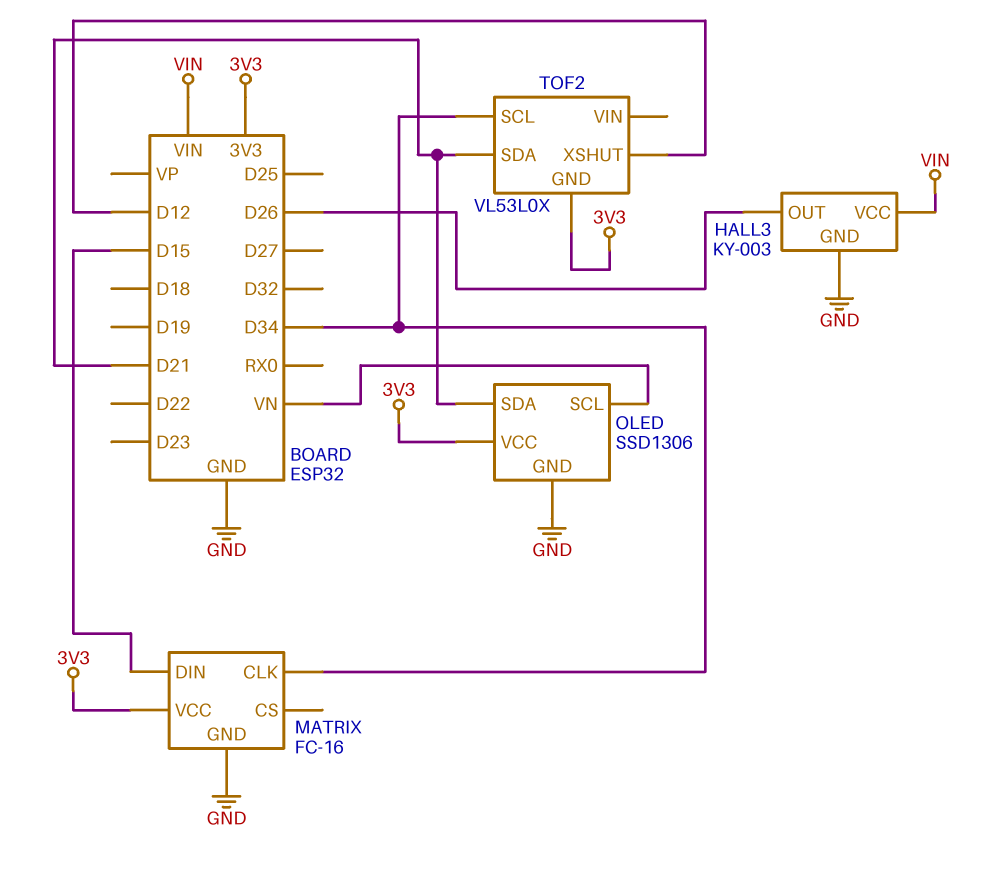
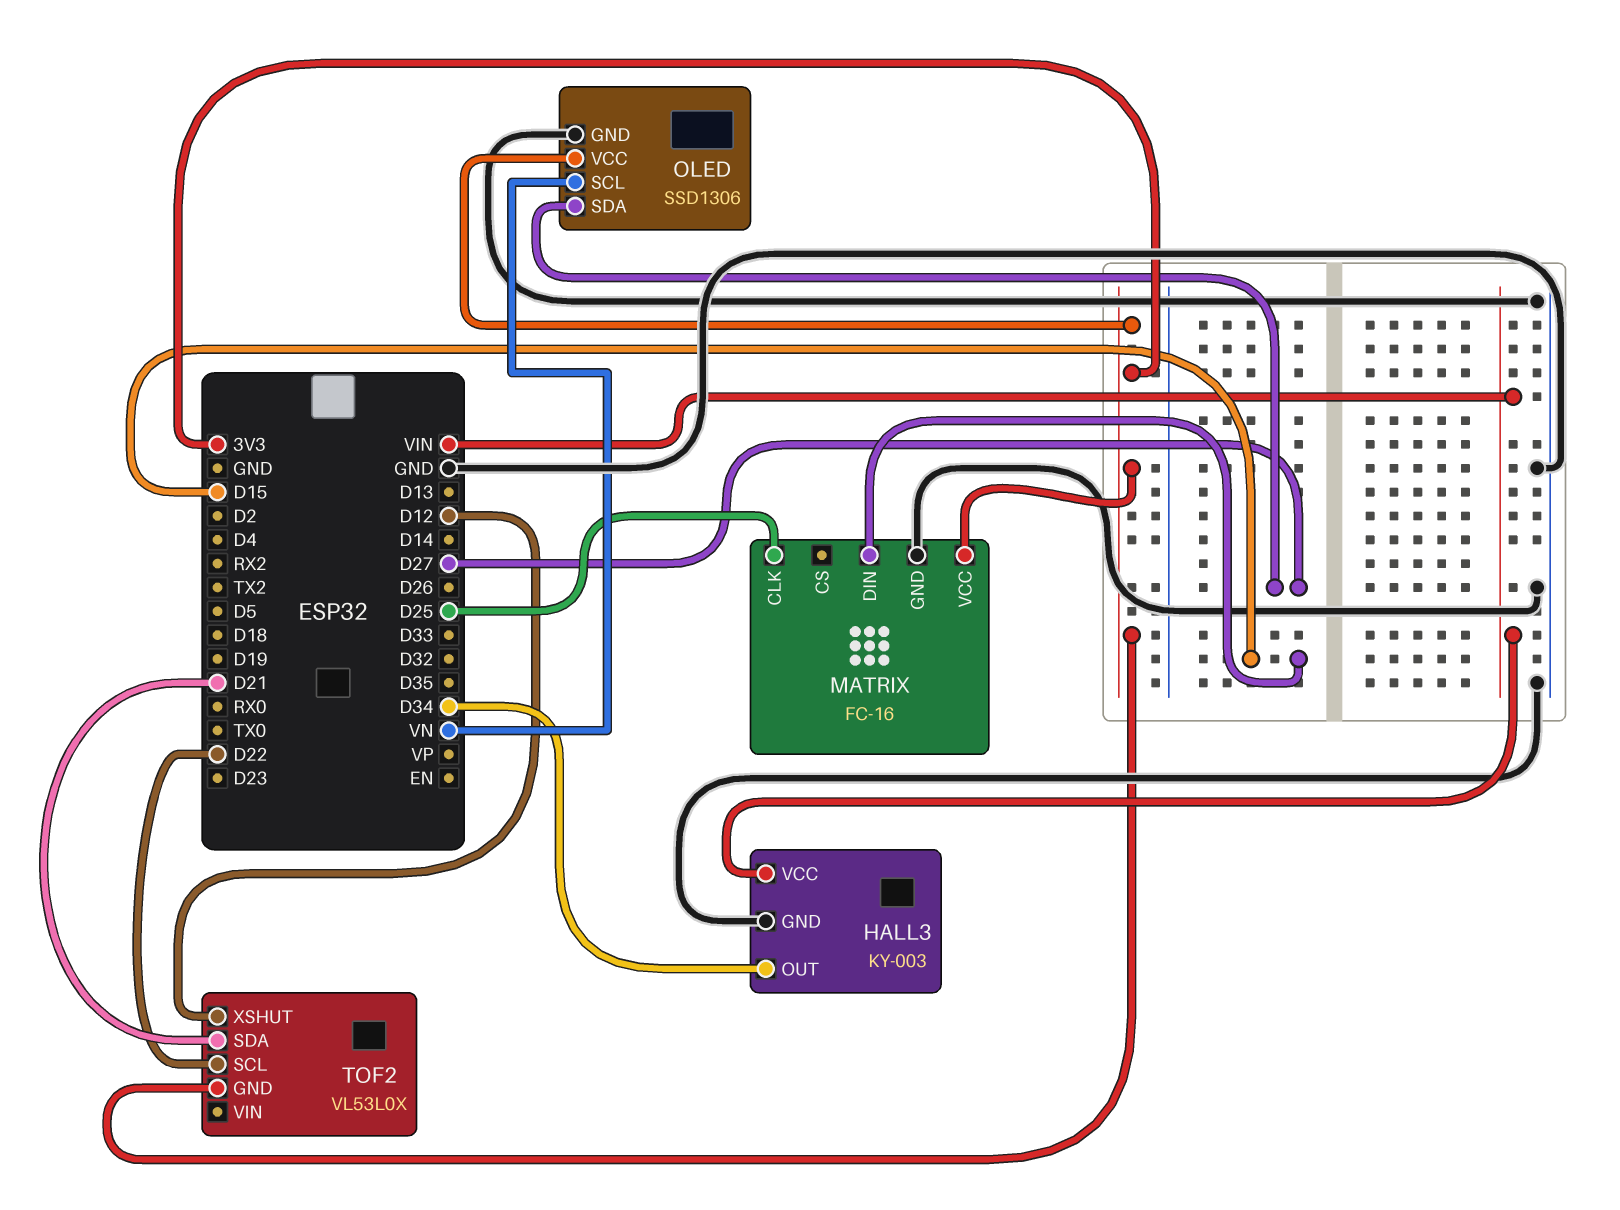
HALL3 pin OUT: D26 -> D34
MATRIX pin CLK: D34 -> D25
OLED pin SDA: D21 -> D27
TOF2 pin SCL: D34 -> D22

